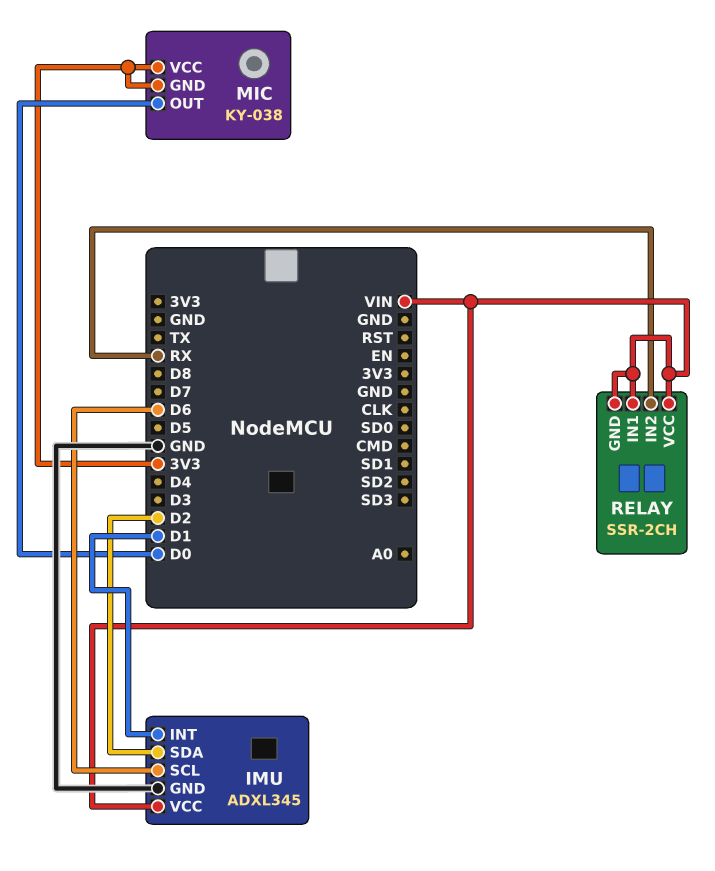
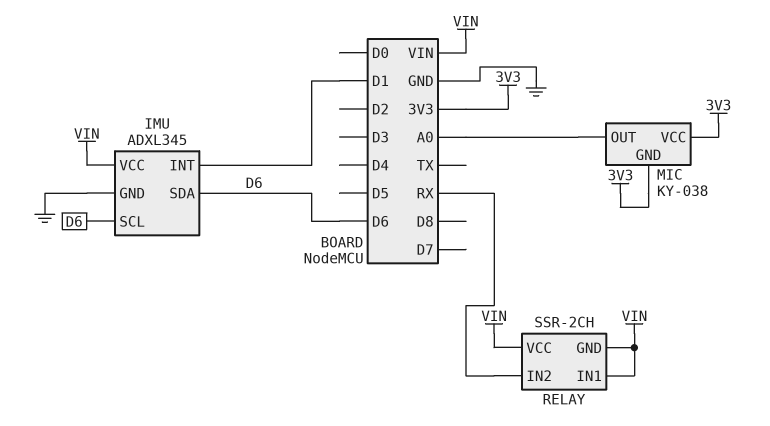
IMU pin SDA: D2 -> D6
MIC pin OUT: D0 -> A0

